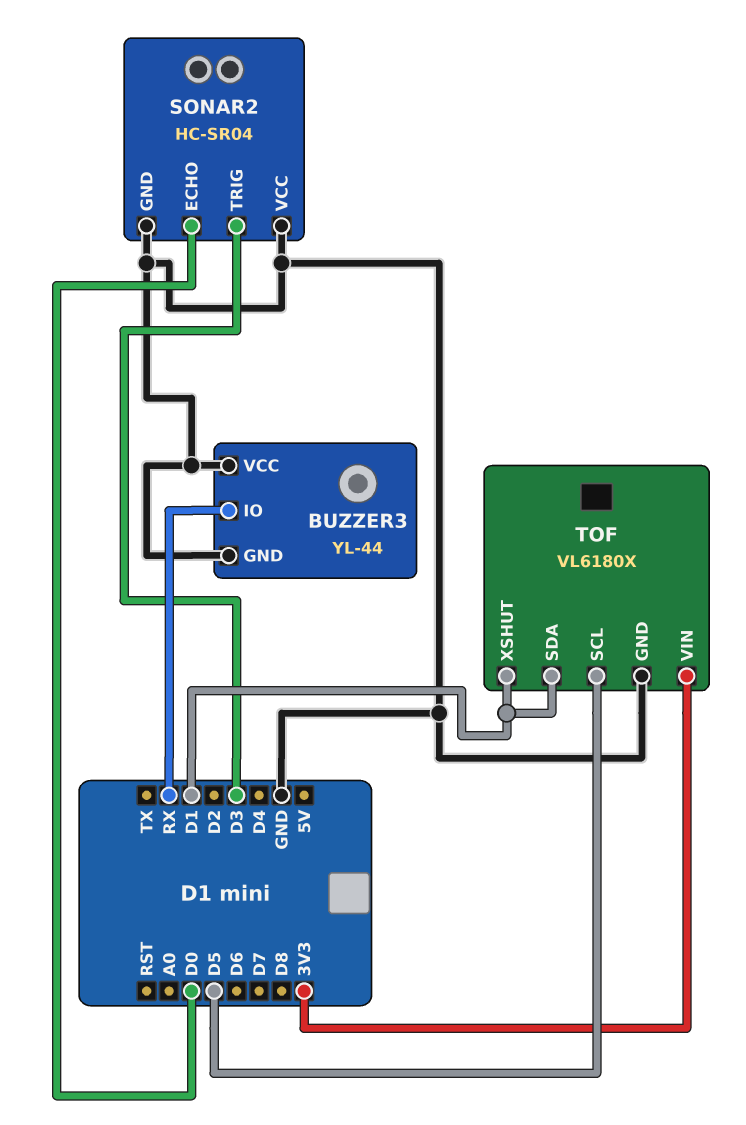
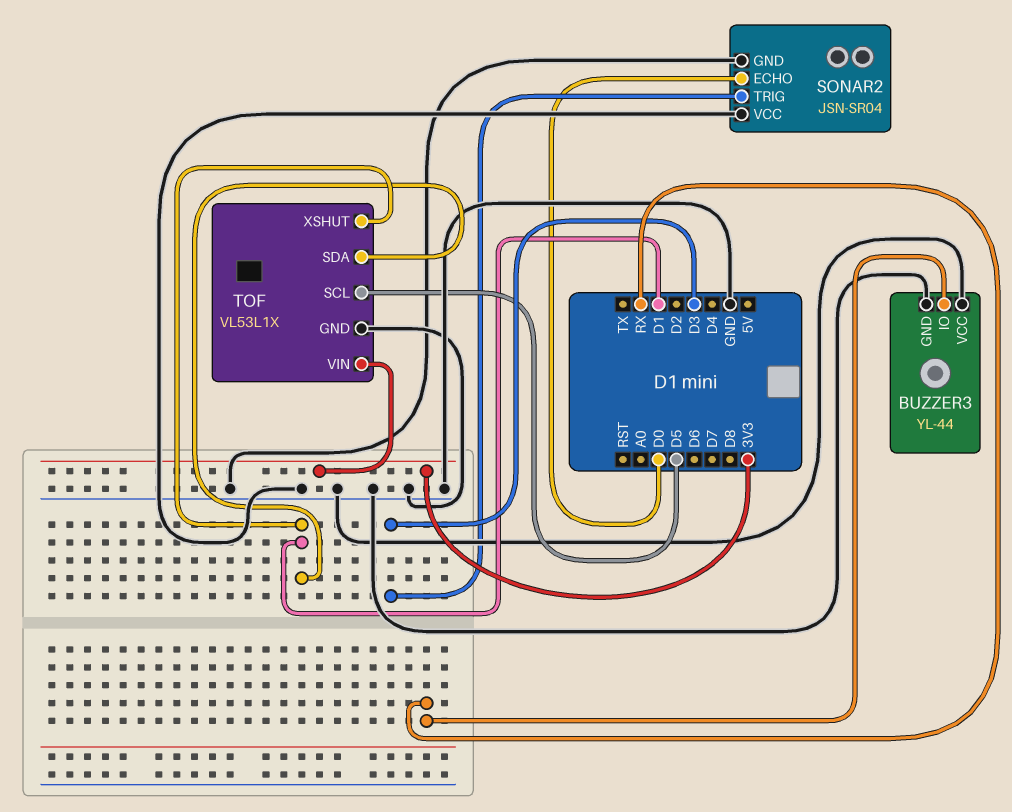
SONAR2: HC-SR04 -> JSN-SR04
TOF: VL6180X -> VL53L1X

